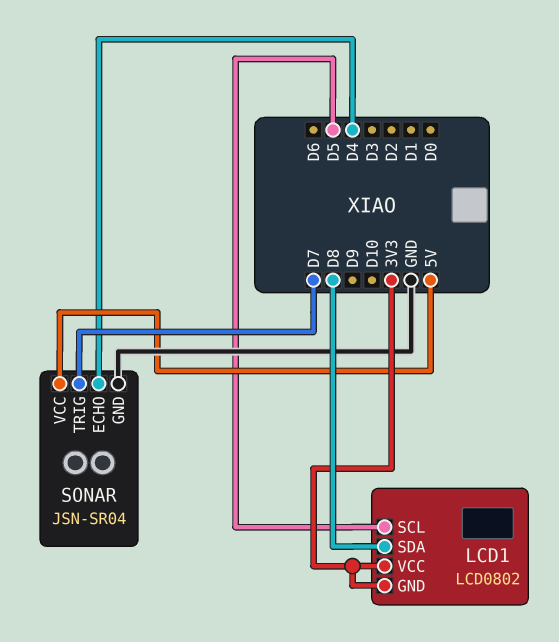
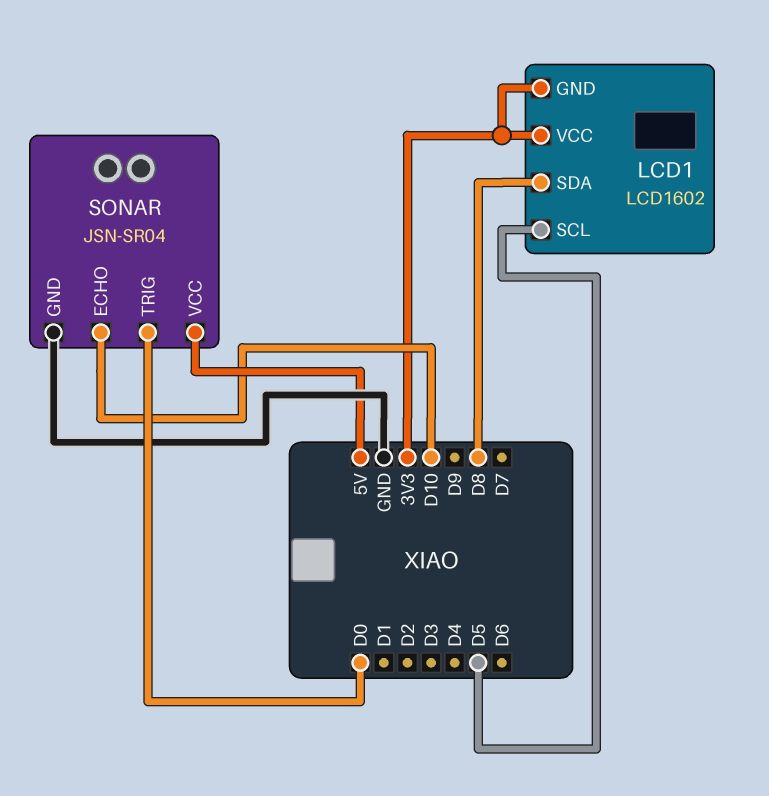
LCD1: LCD0802 -> LCD1602
SONAR pin ECHO: D4 -> D10
SONAR pin TRIG: D7 -> D0

